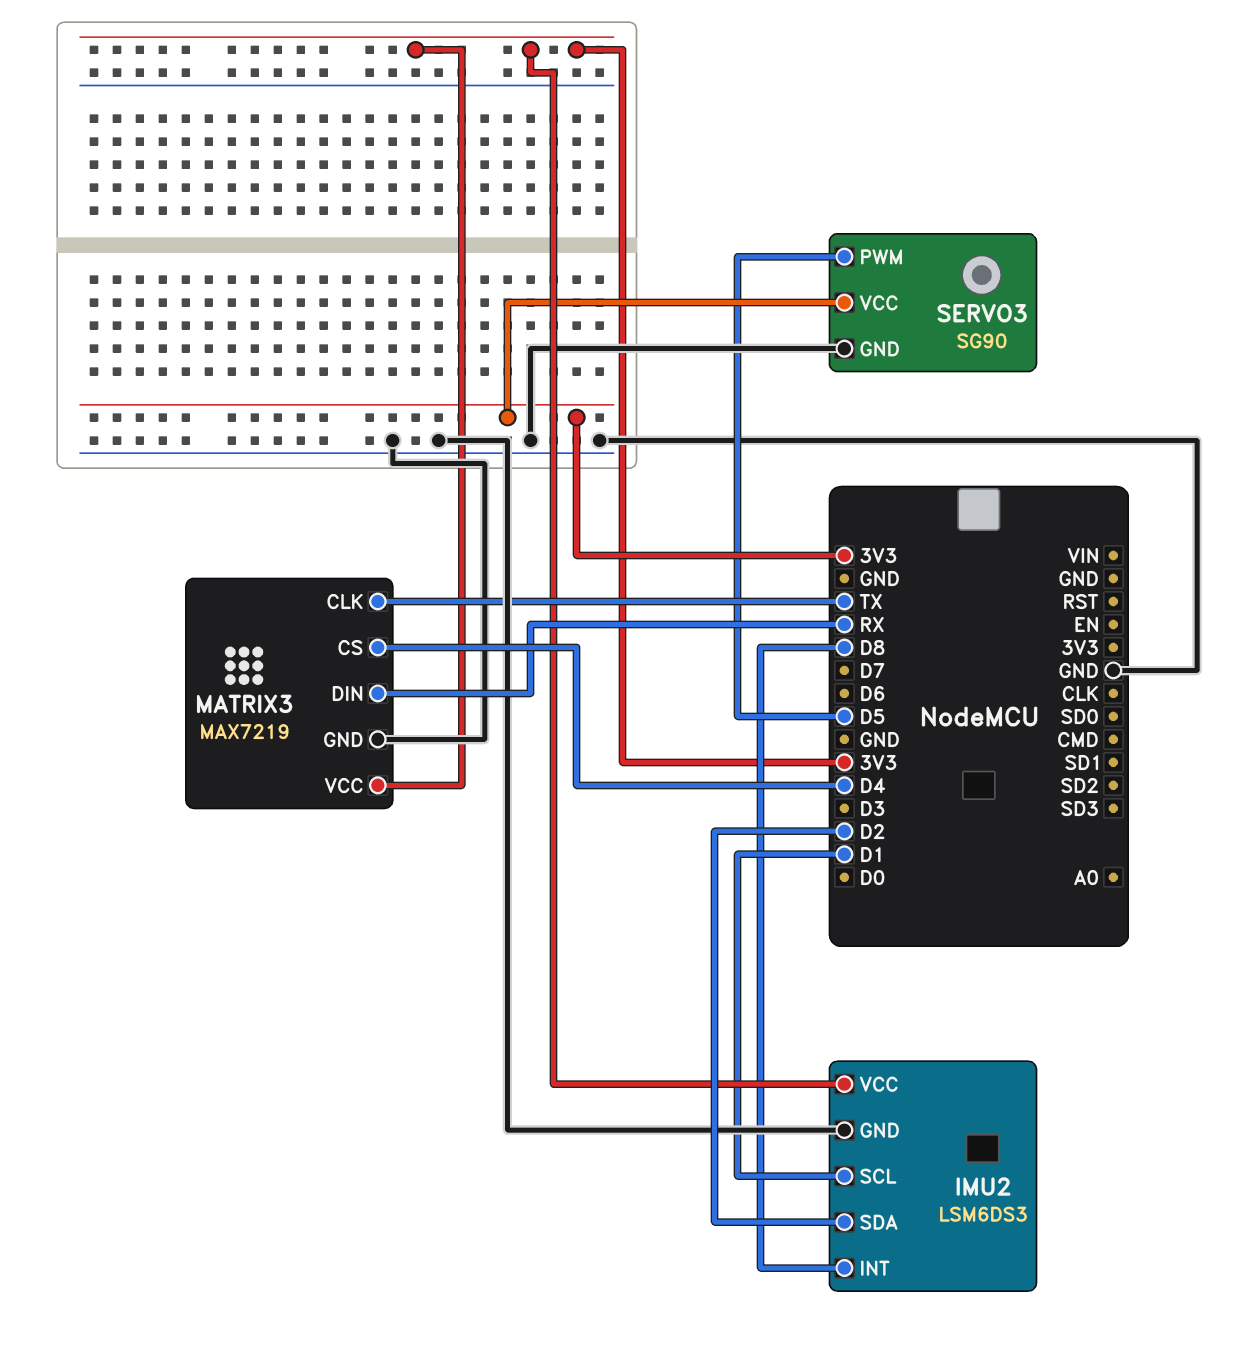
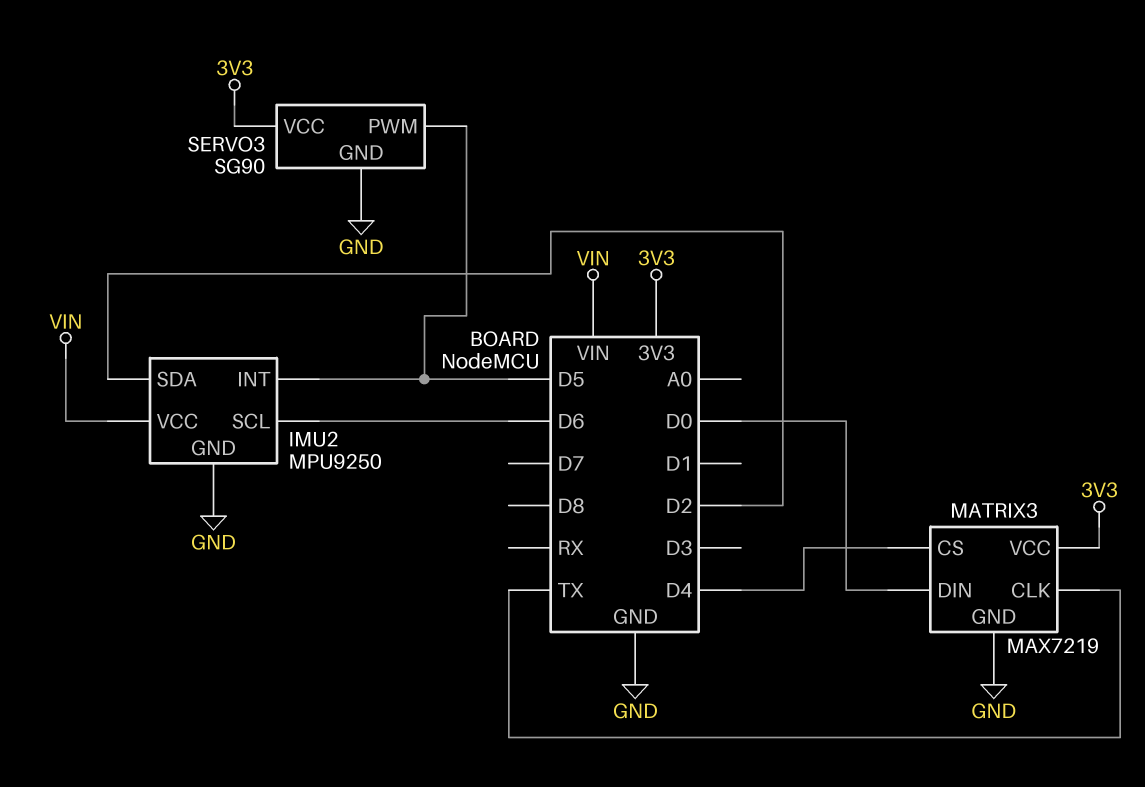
IMU2: LSM6DS3 -> MPU9250
IMU2 pin INT: D8 -> D5
IMU2 pin SCL: D1 -> D6
IMU2 pin VCC: 3V3 -> VIN
MATRIX3 pin DIN: RX -> D0

